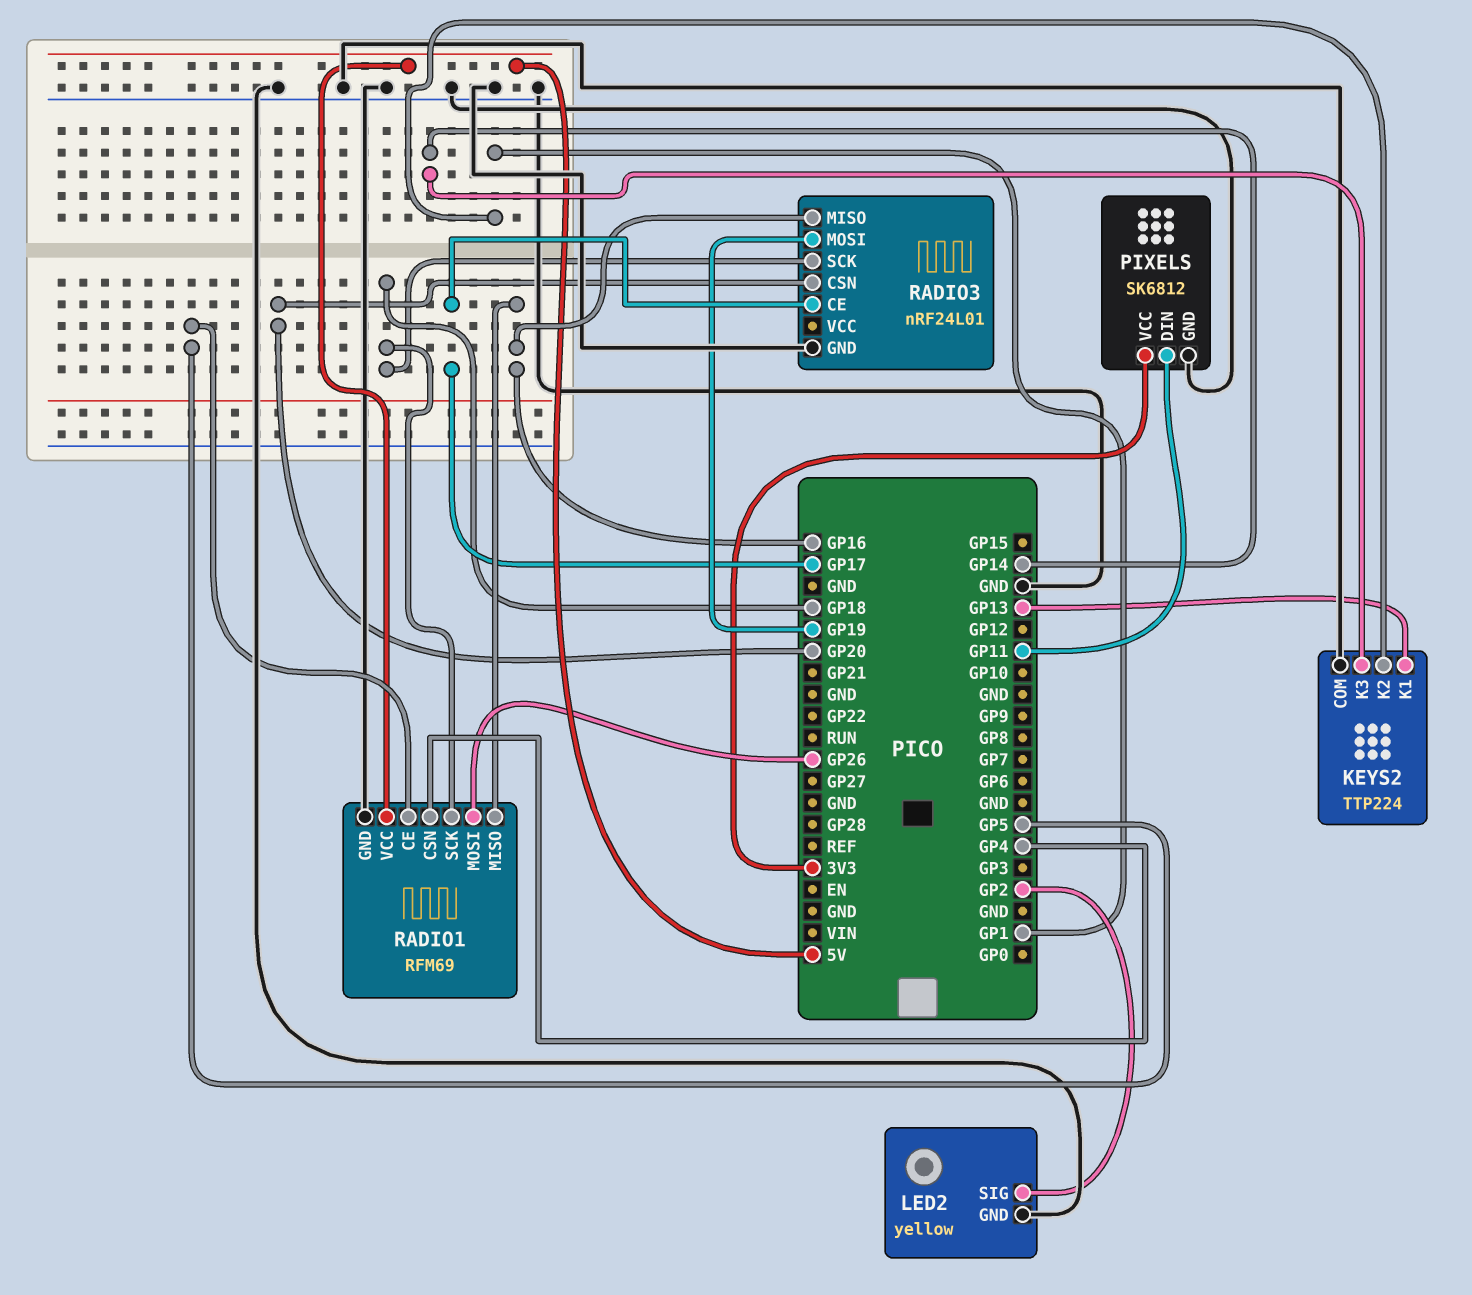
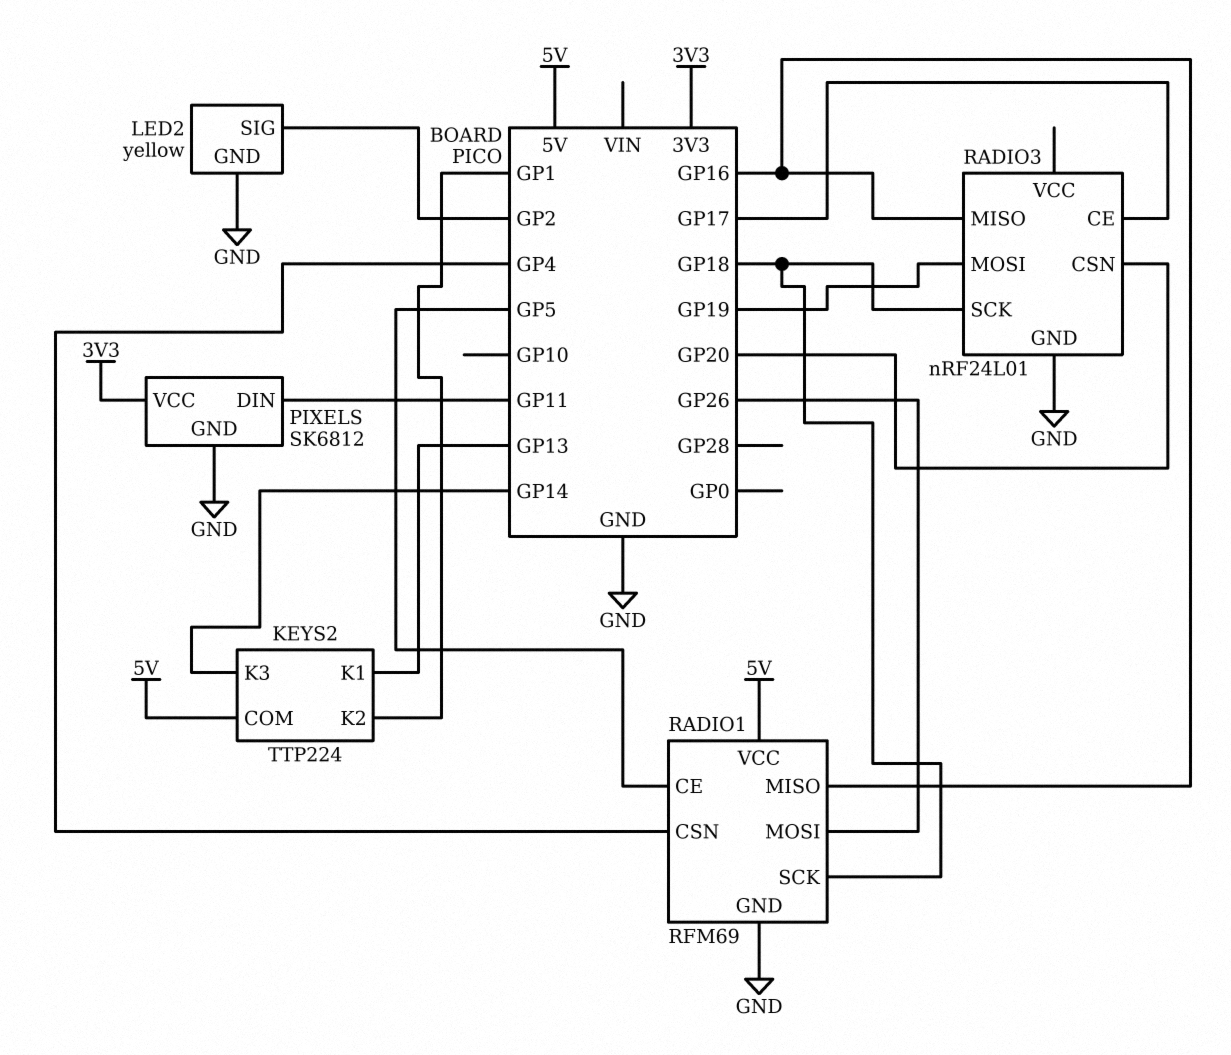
KEYS2 pin COM: GND -> 5V

